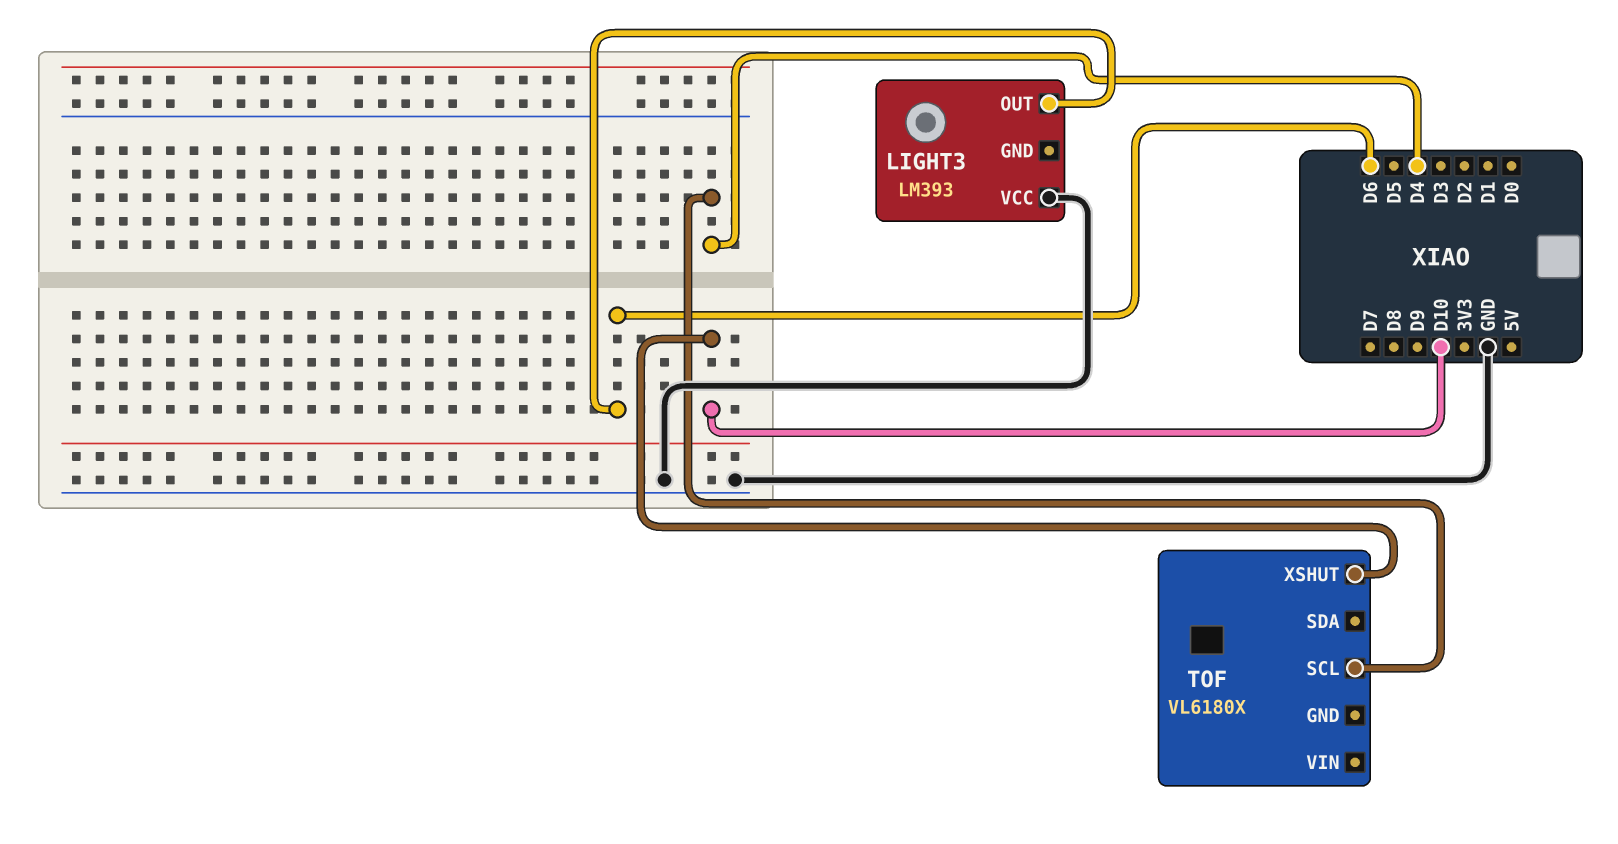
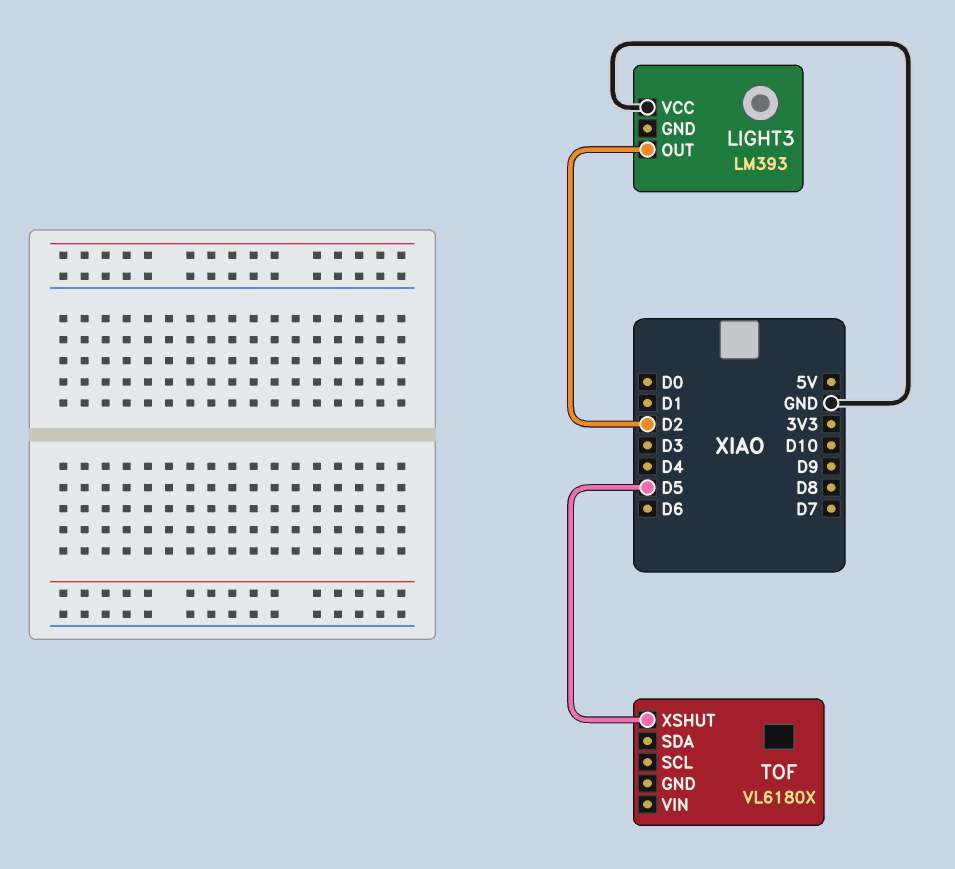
LIGHT3 pin OUT: D6 -> D2
TOF pin SCL: D4 -> none
TOF pin XSHUT: D10 -> D5

